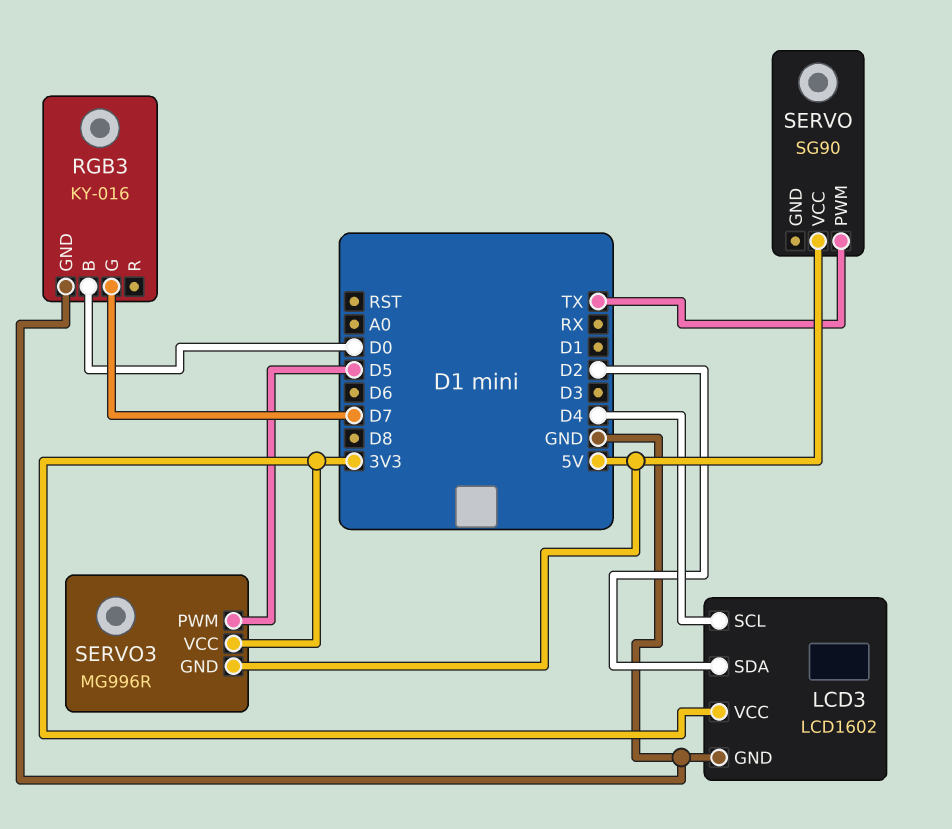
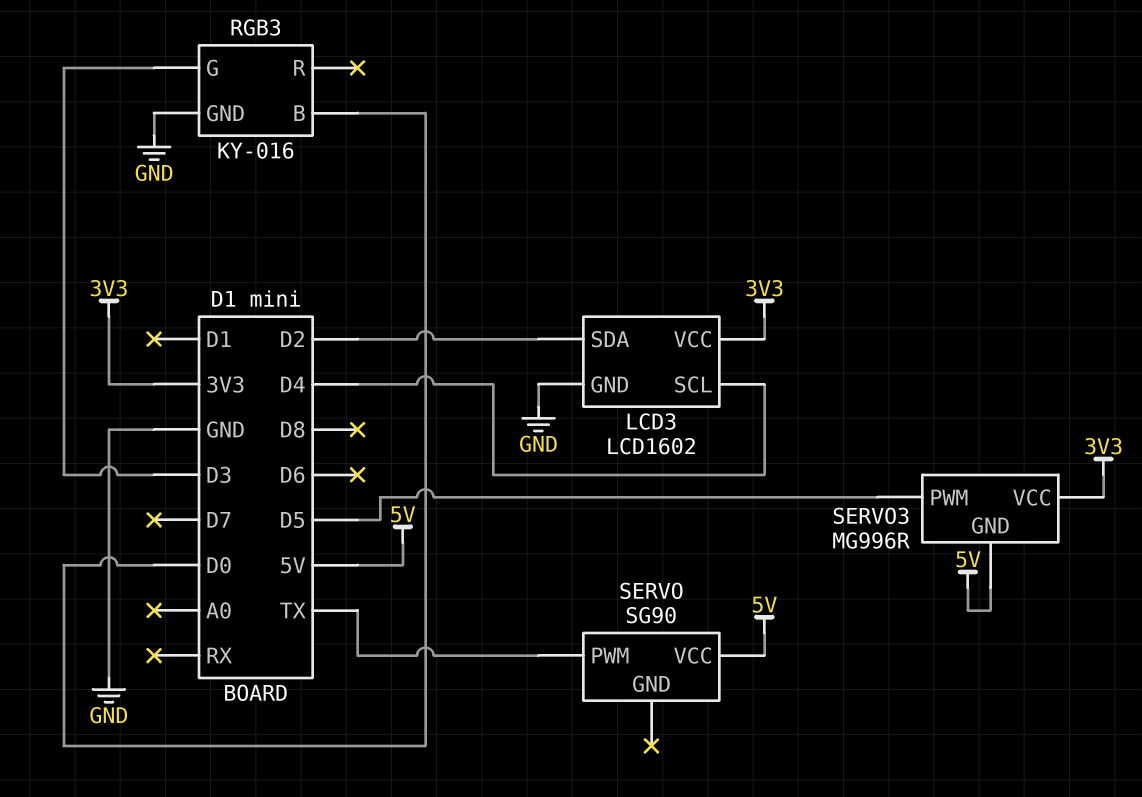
RGB3 pin G: D7 -> D3

